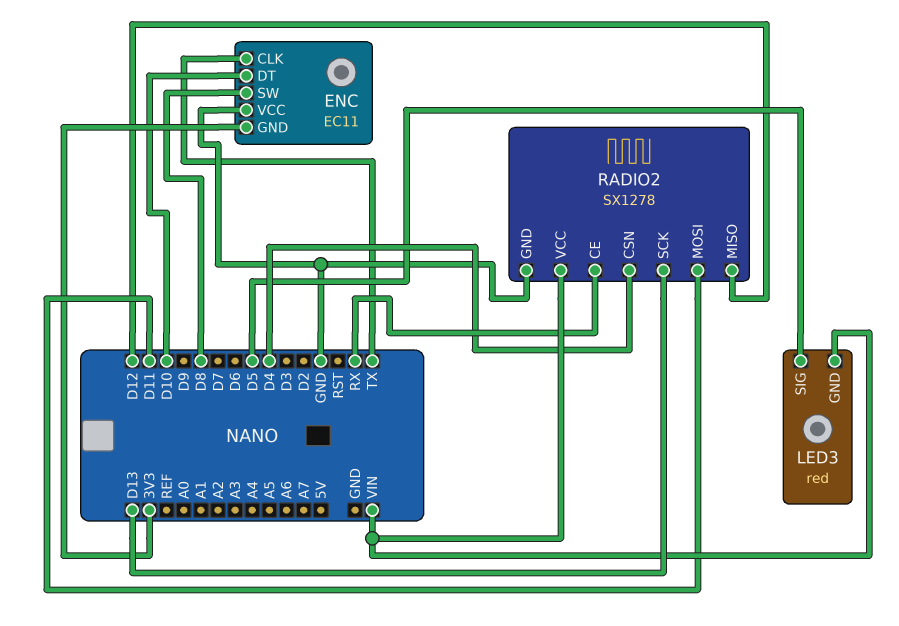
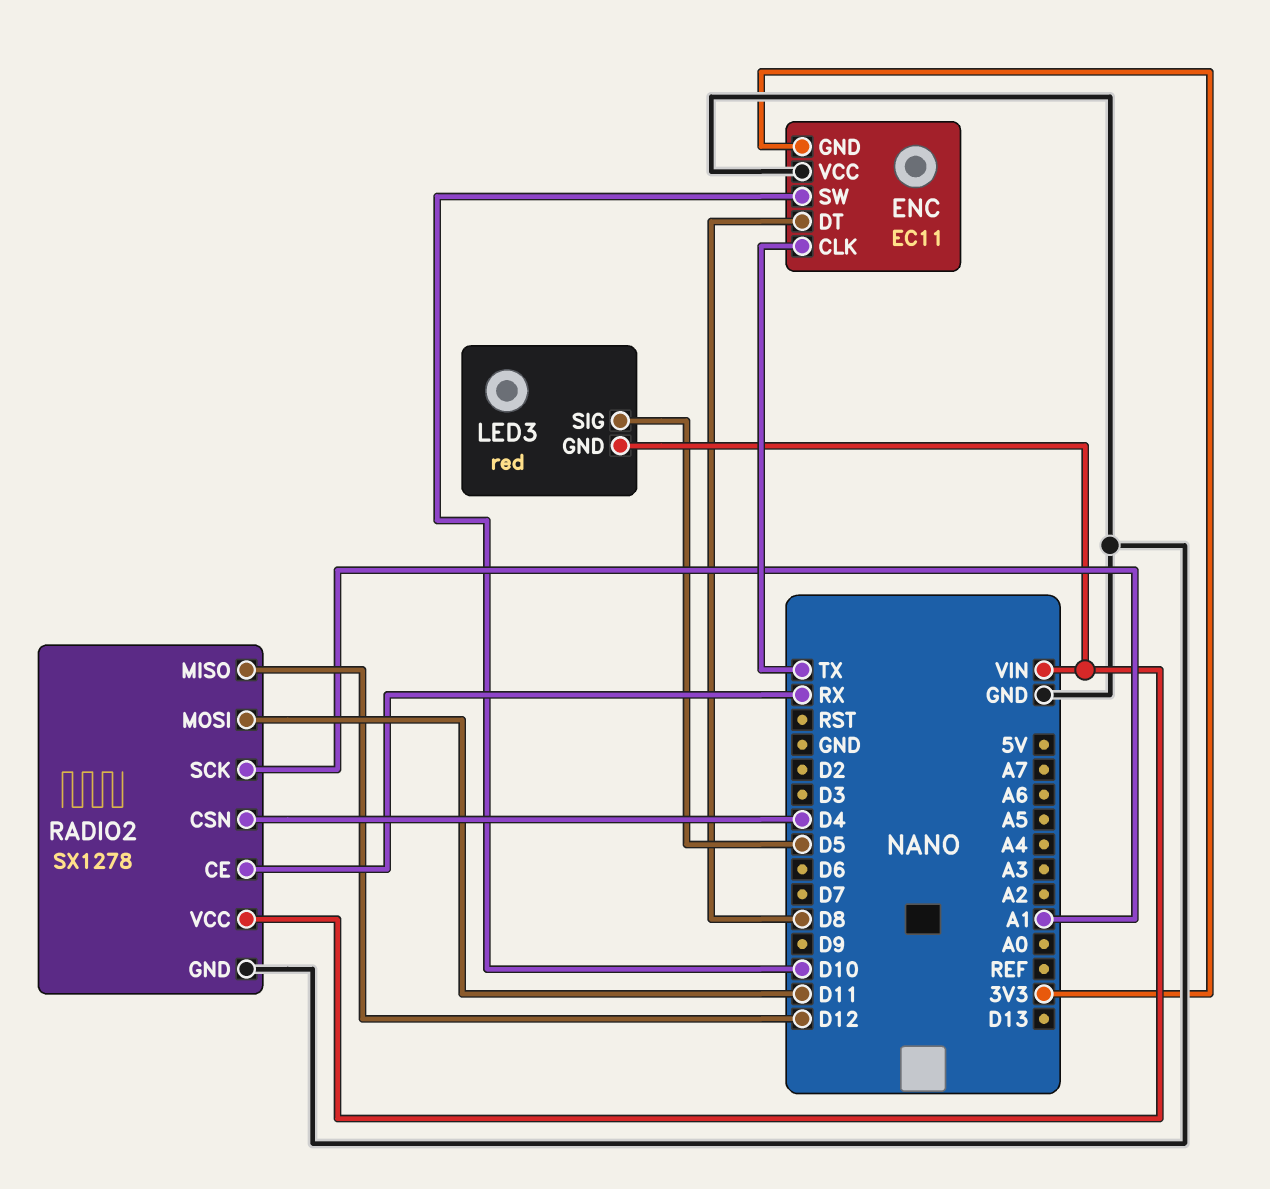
ENC pin DT: D10 -> D8
ENC pin SW: D8 -> D10
RADIO2 pin SCK: D13 -> A1

